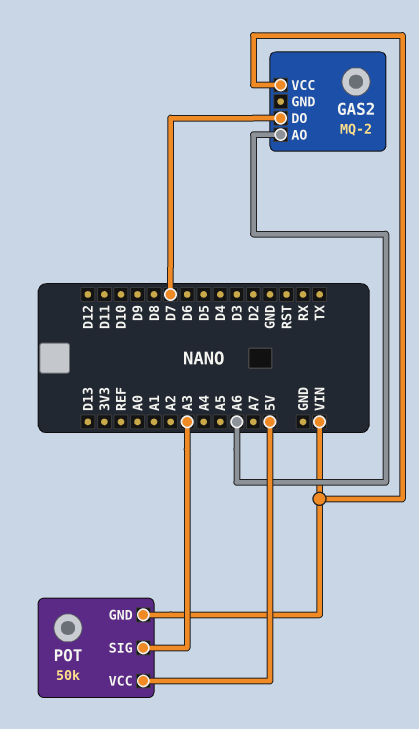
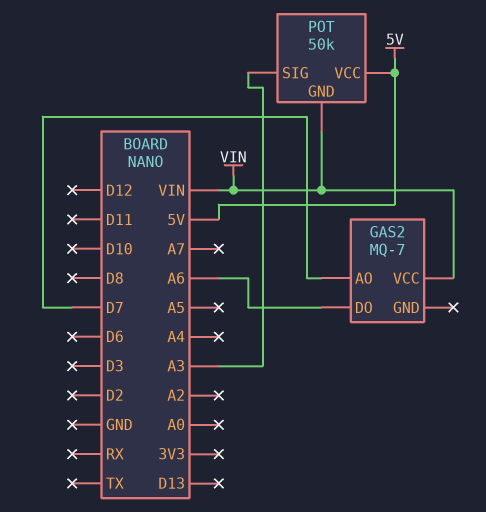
GAS2: MQ-2 -> MQ-7
GAS2 pin AO: A6 -> D7
GAS2 pin DO: D7 -> A6

